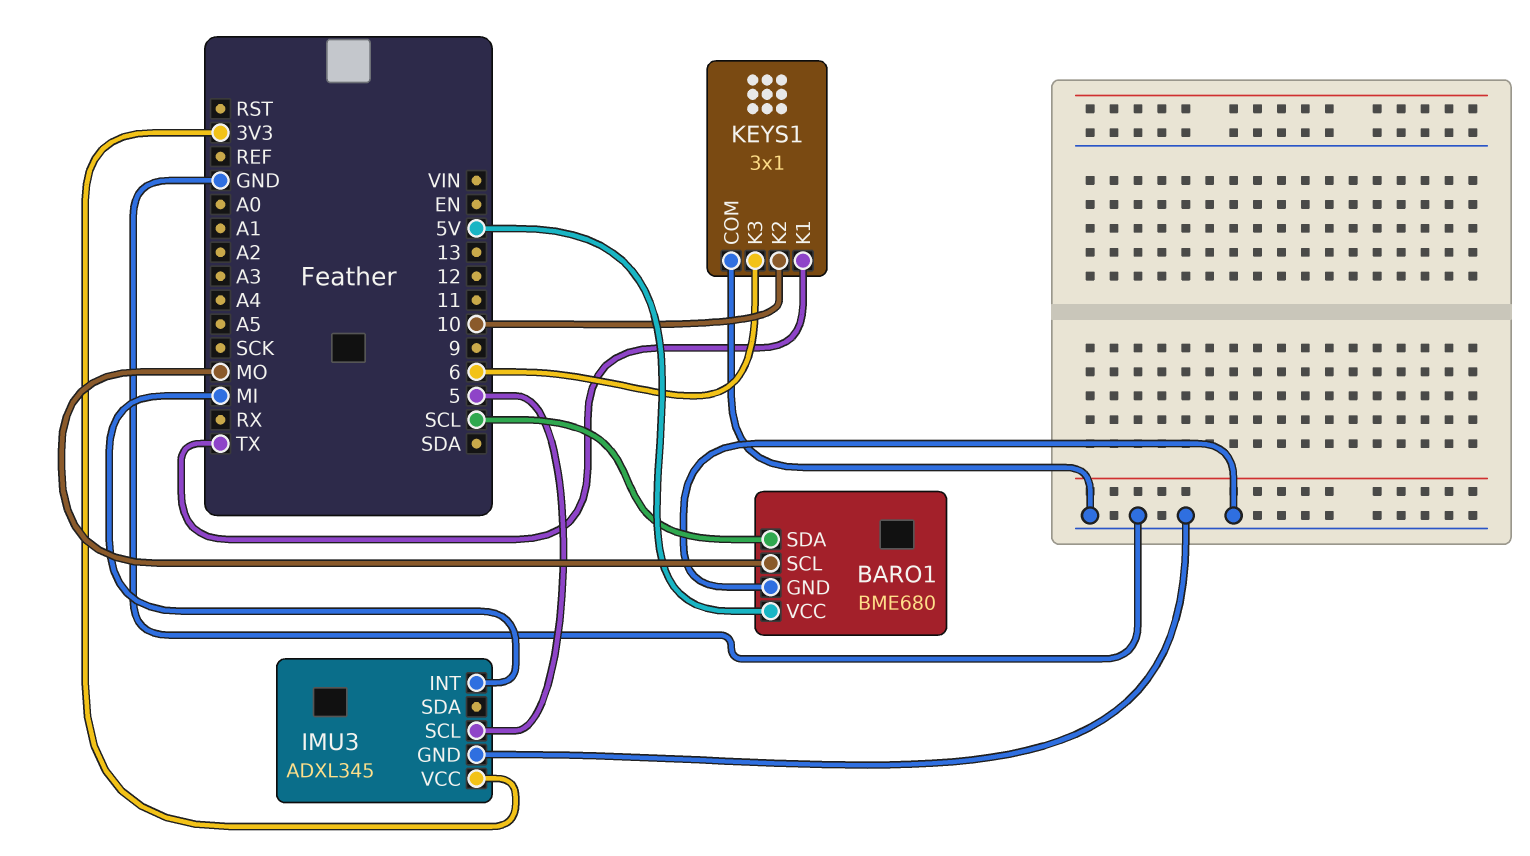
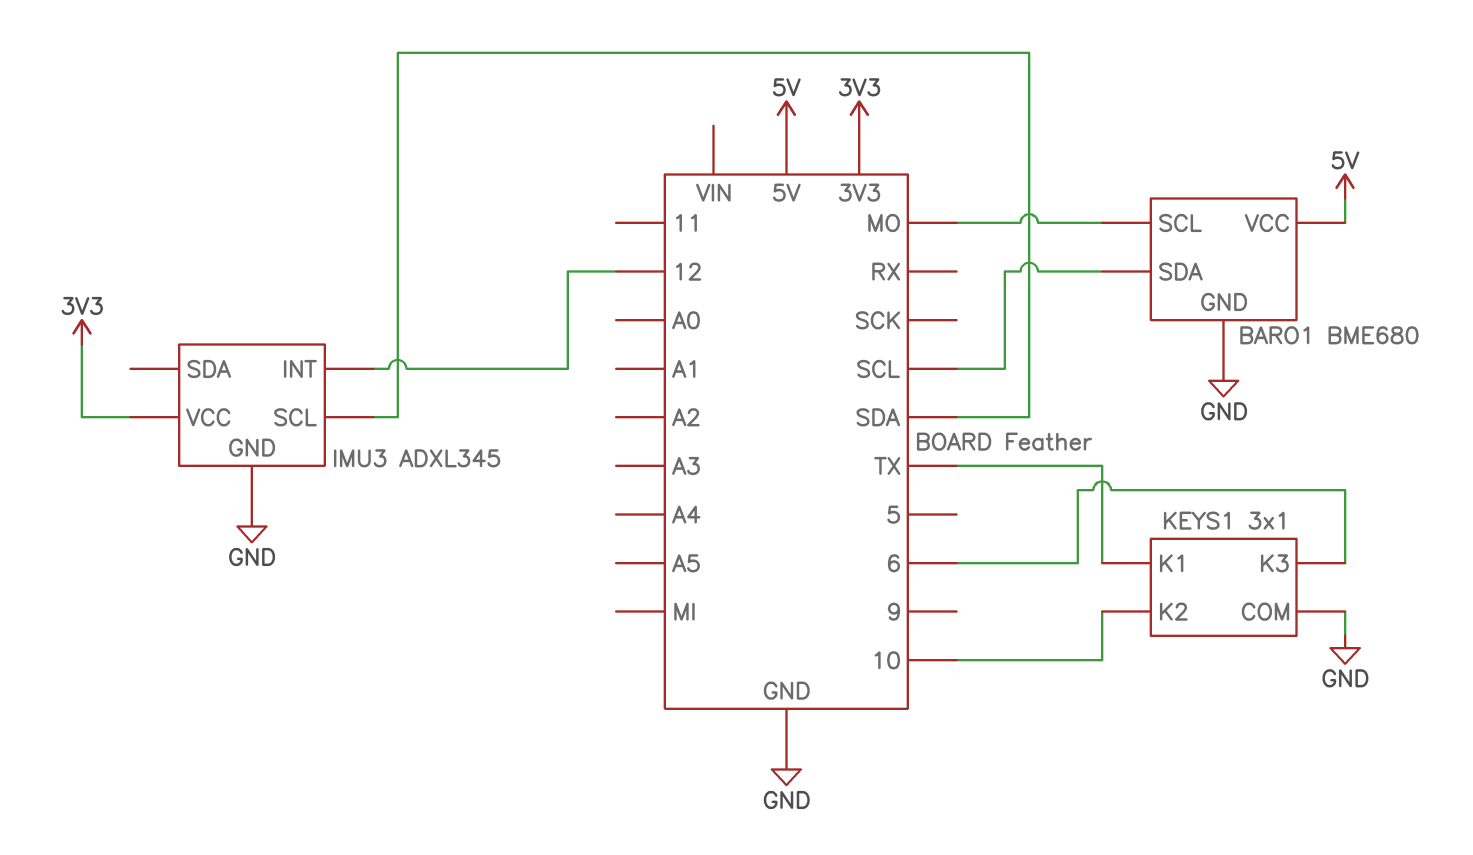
IMU3 pin INT: MI -> 12
IMU3 pin SCL: 5 -> SDA

